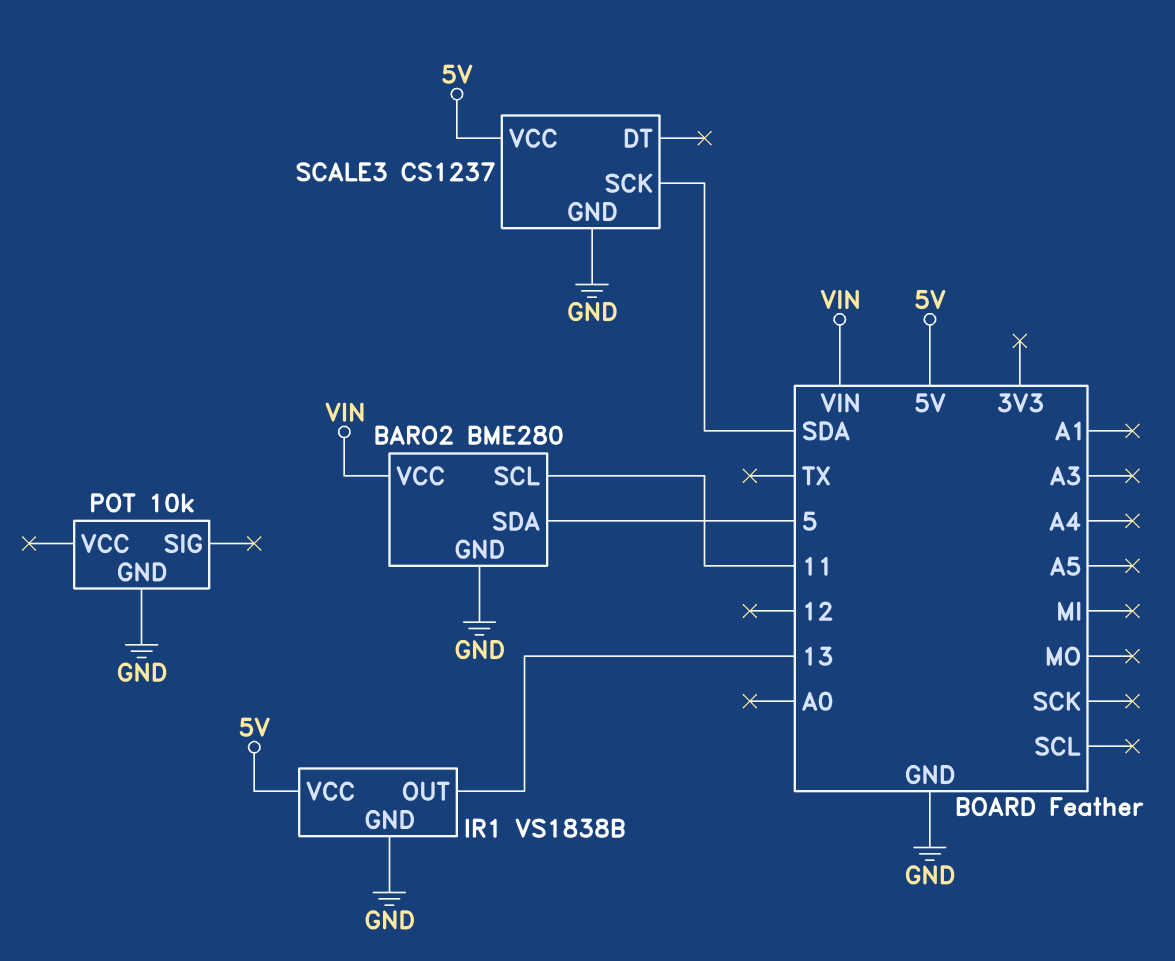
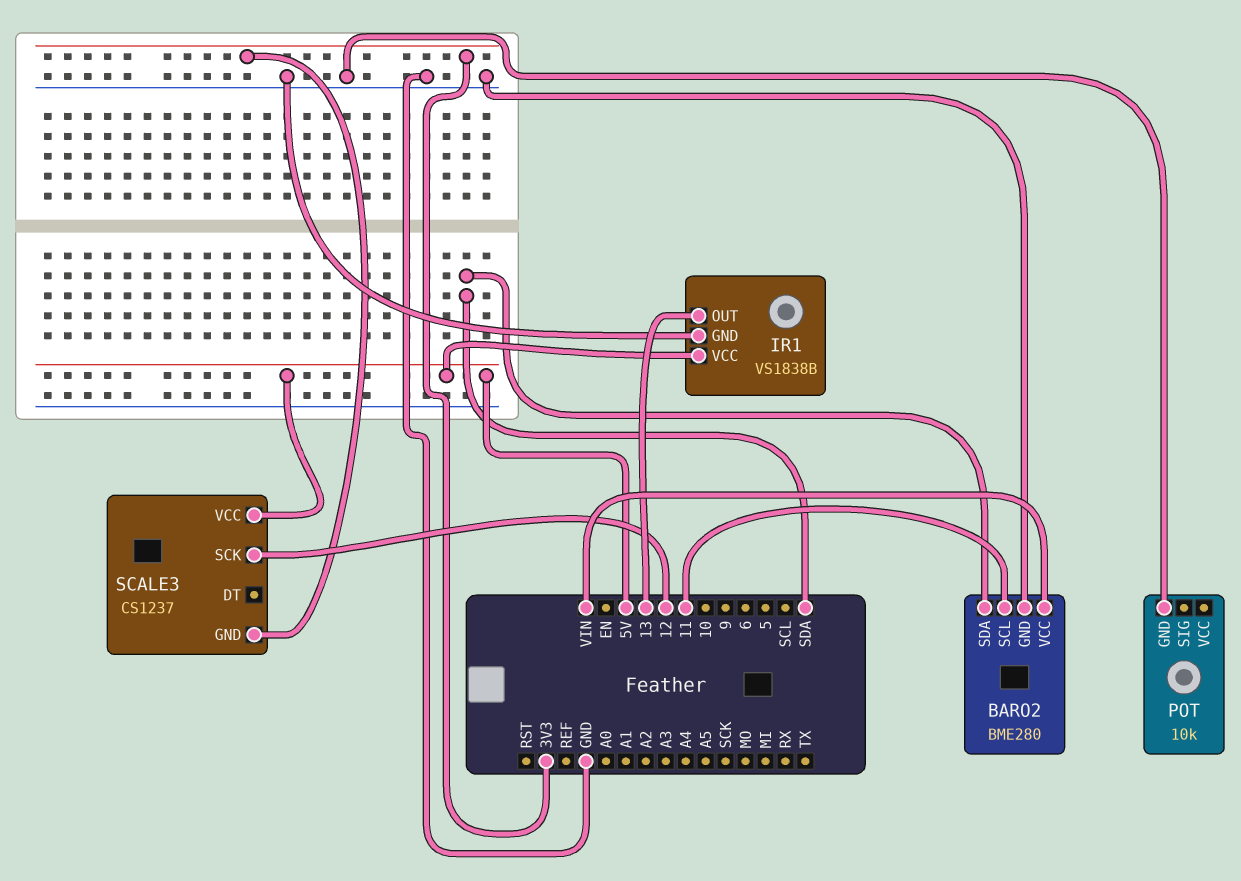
BARO2 pin SDA: 5 -> SDA
SCALE3 pin GND: GND -> 3V3
SCALE3 pin SCK: SDA -> 12

